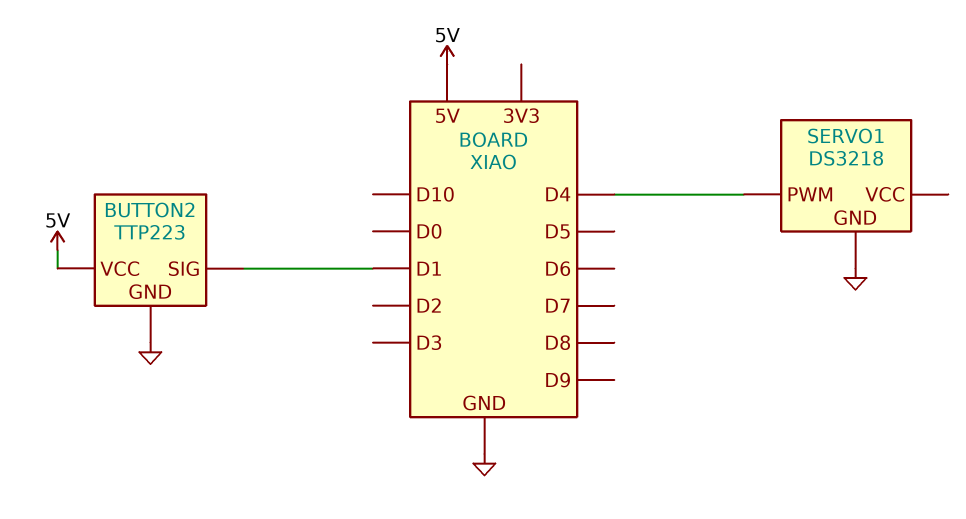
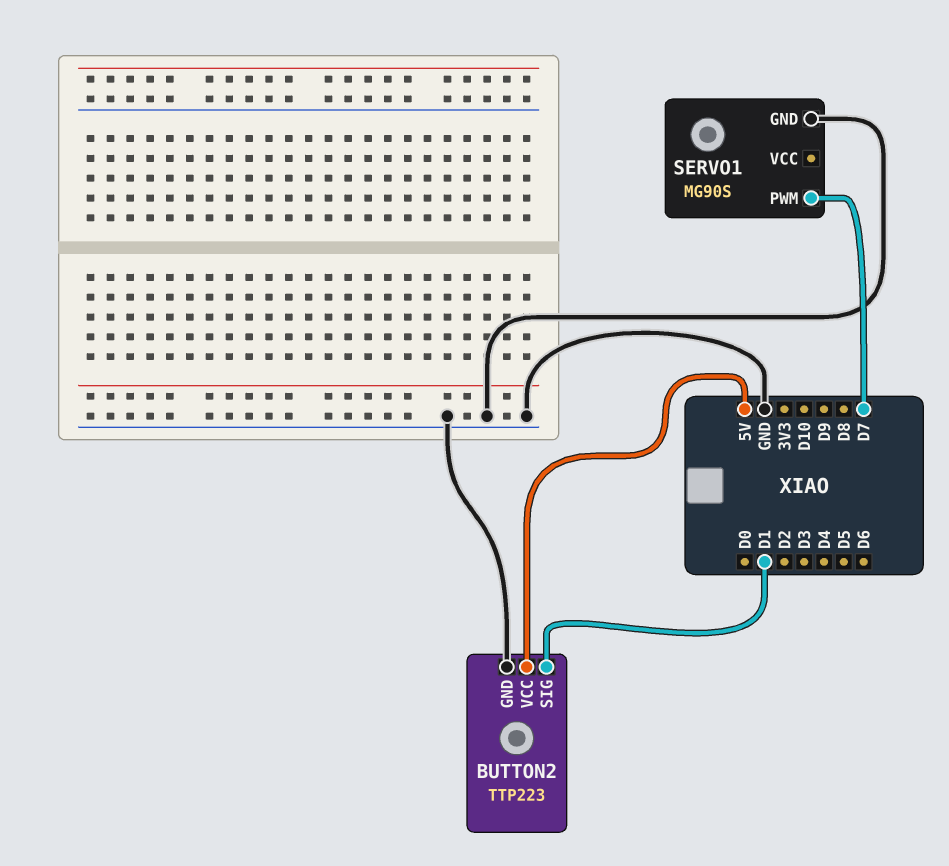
SERVO1: DS3218 -> MG90S
SERVO1 pin PWM: D4 -> D7

